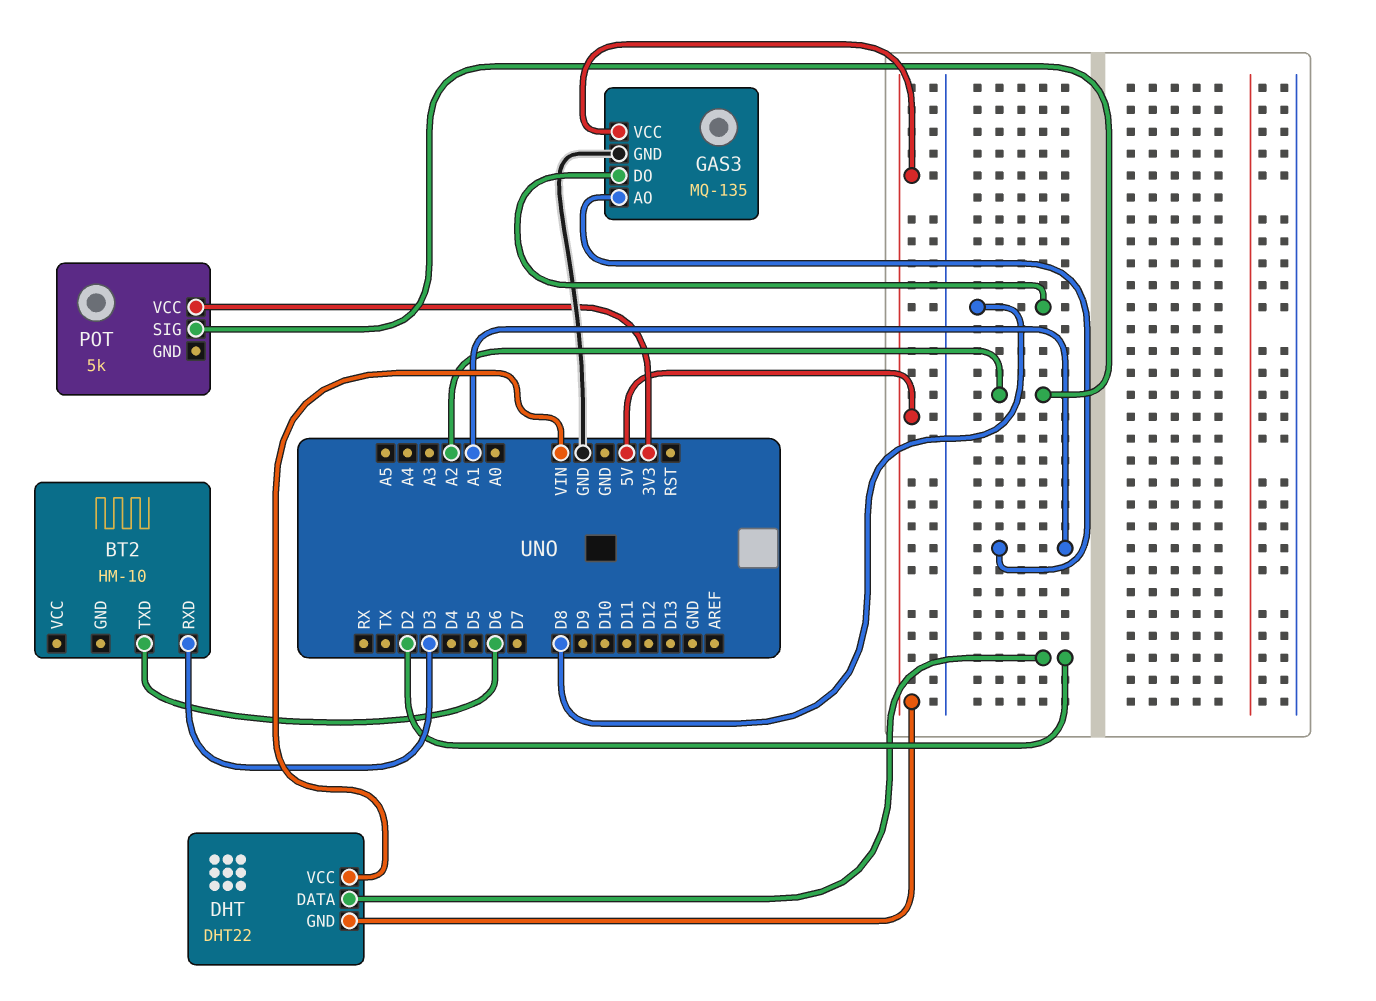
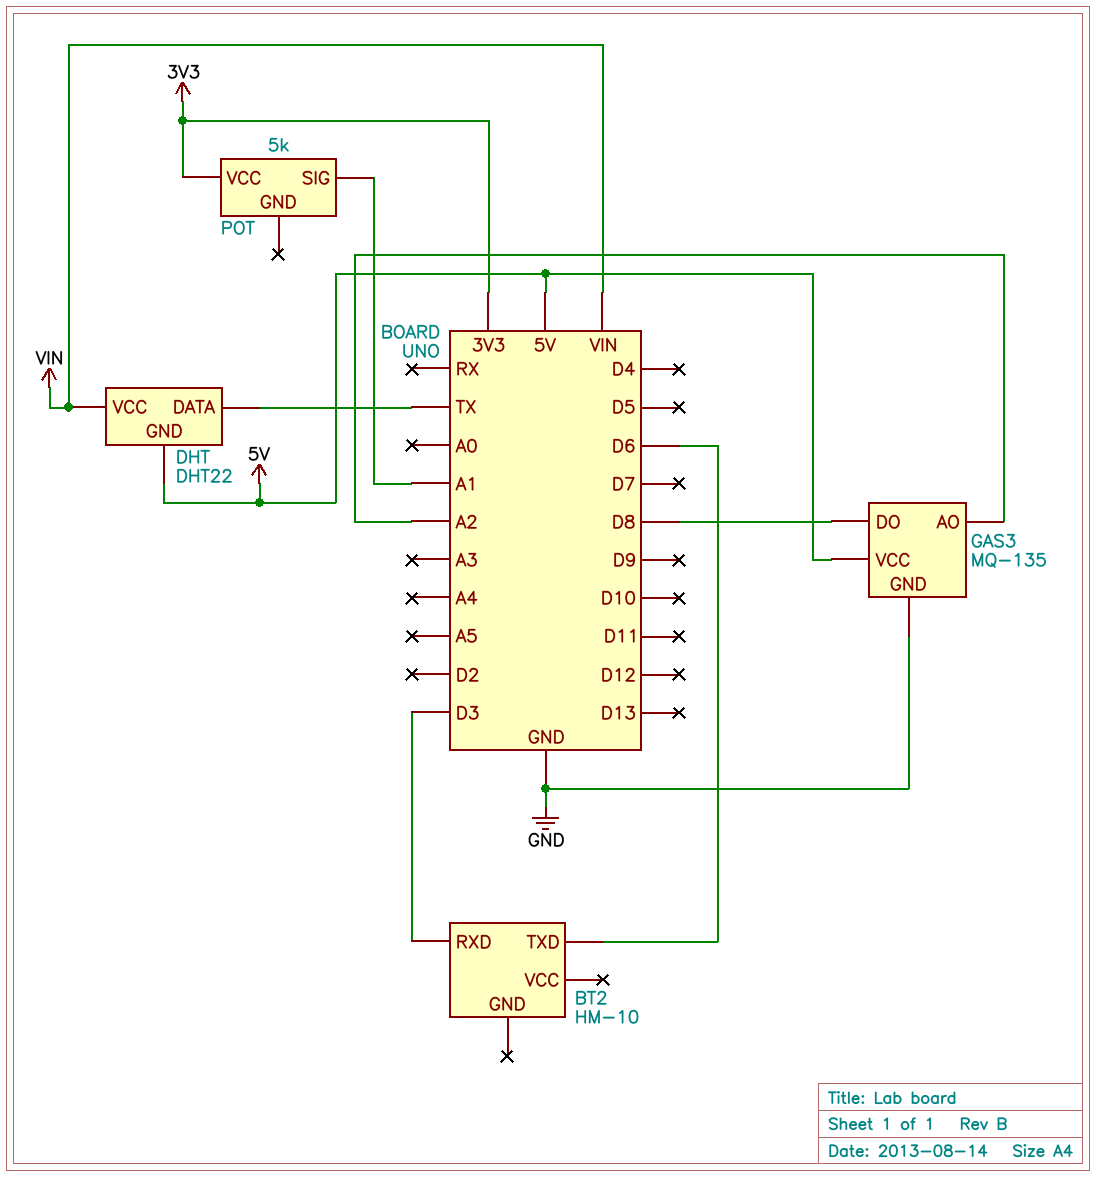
DHT pin DATA: D2 -> TX
GAS3 pin AO: A1 -> A2
POT pin SIG: A2 -> A1

